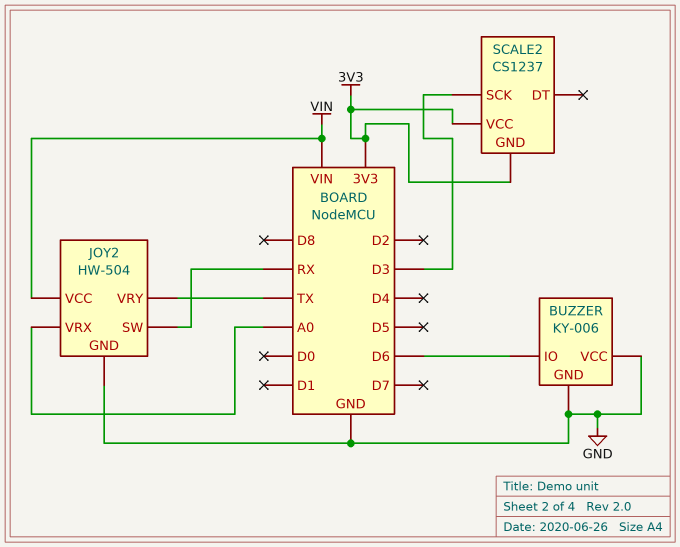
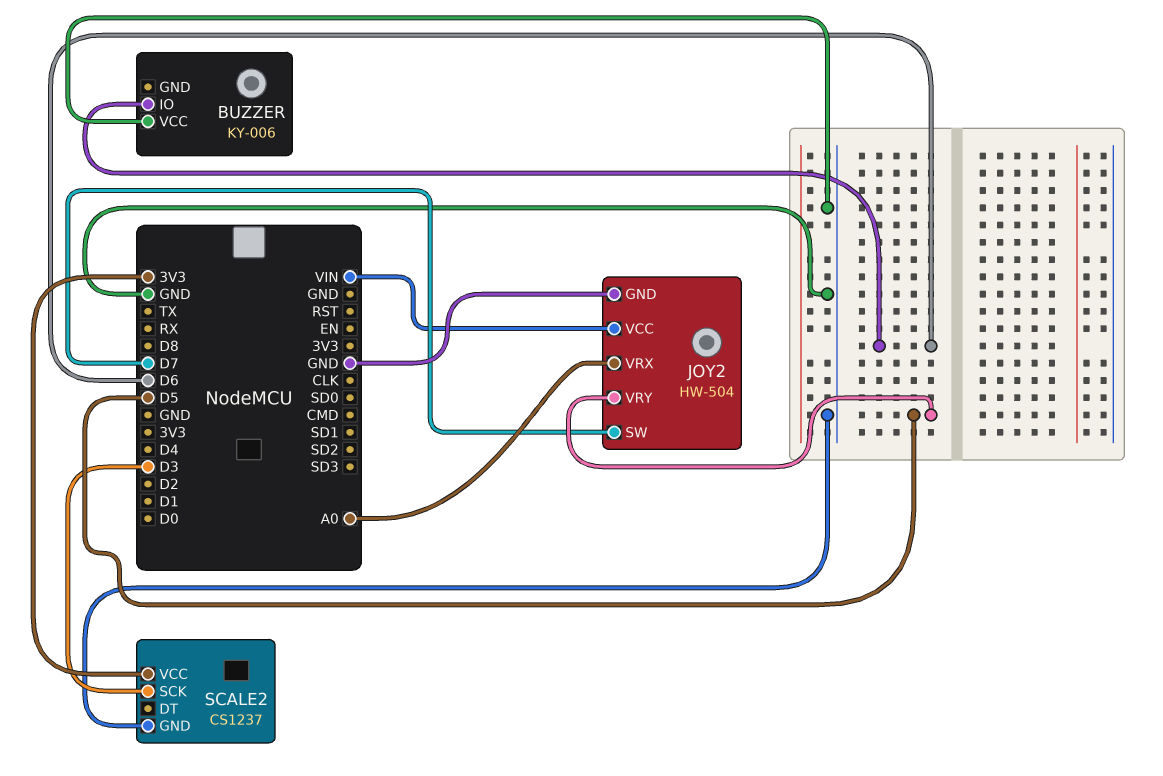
BUZZER pin GND: GND -> none
JOY2 pin SW: RX -> D7
JOY2 pin VRY: TX -> D5
SCALE2 pin GND: 3V3 -> GND

